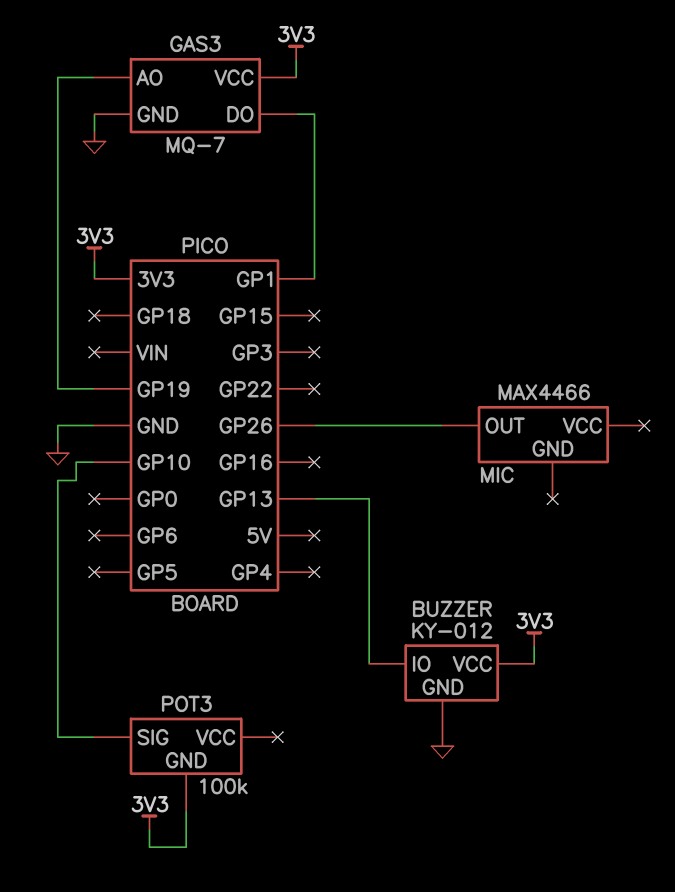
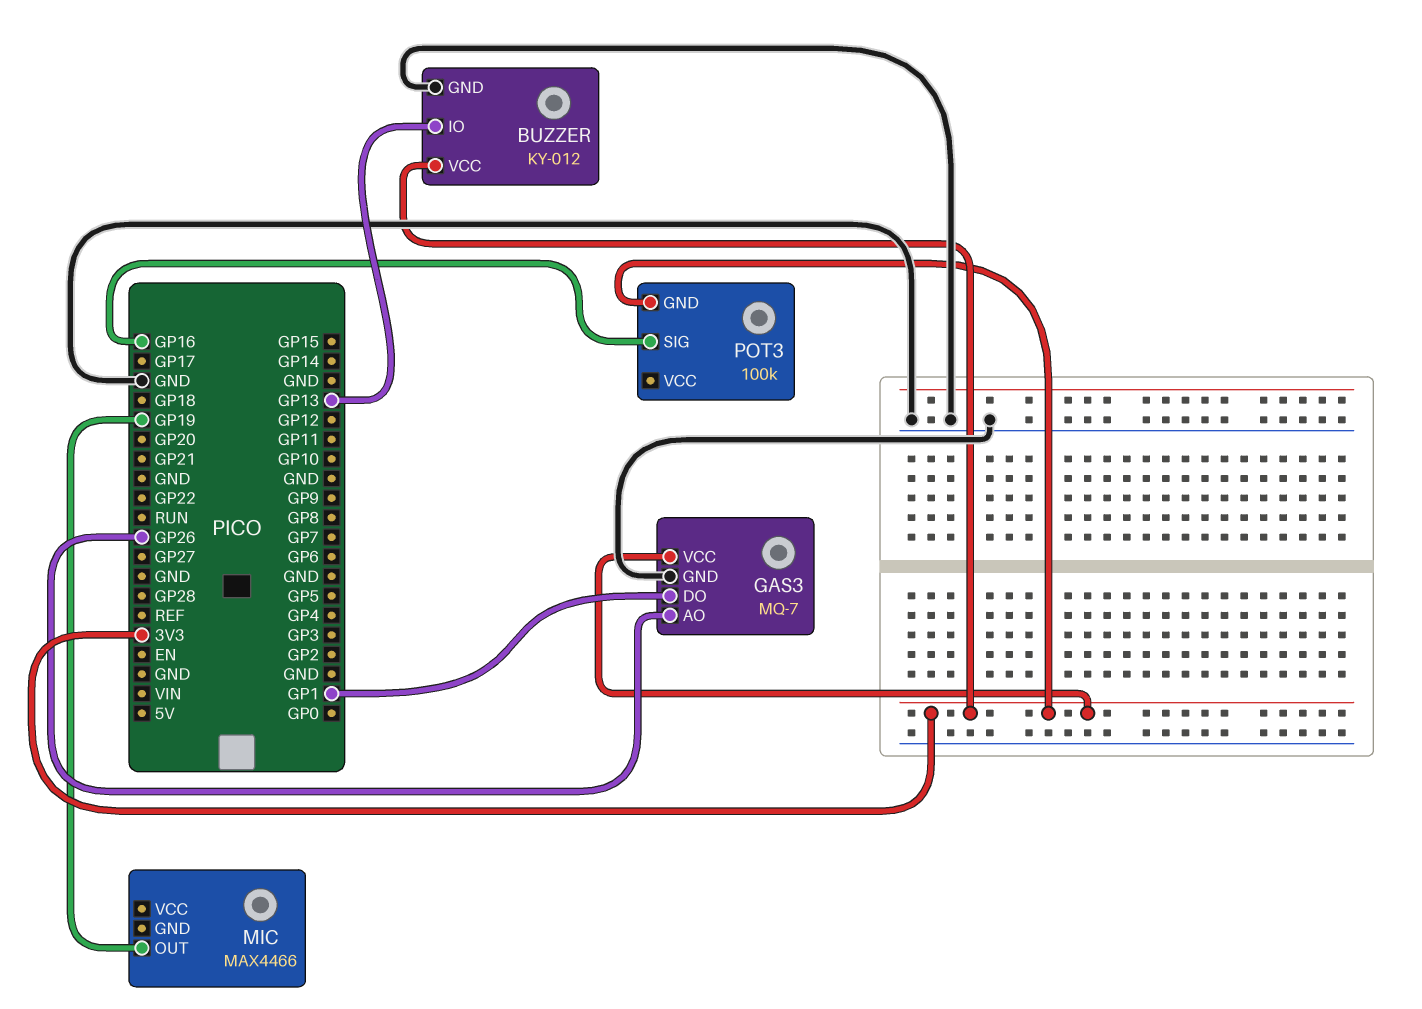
GAS3 pin AO: GP19 -> GP26
MIC pin OUT: GP26 -> GP19
POT3 pin SIG: GP10 -> GP16

